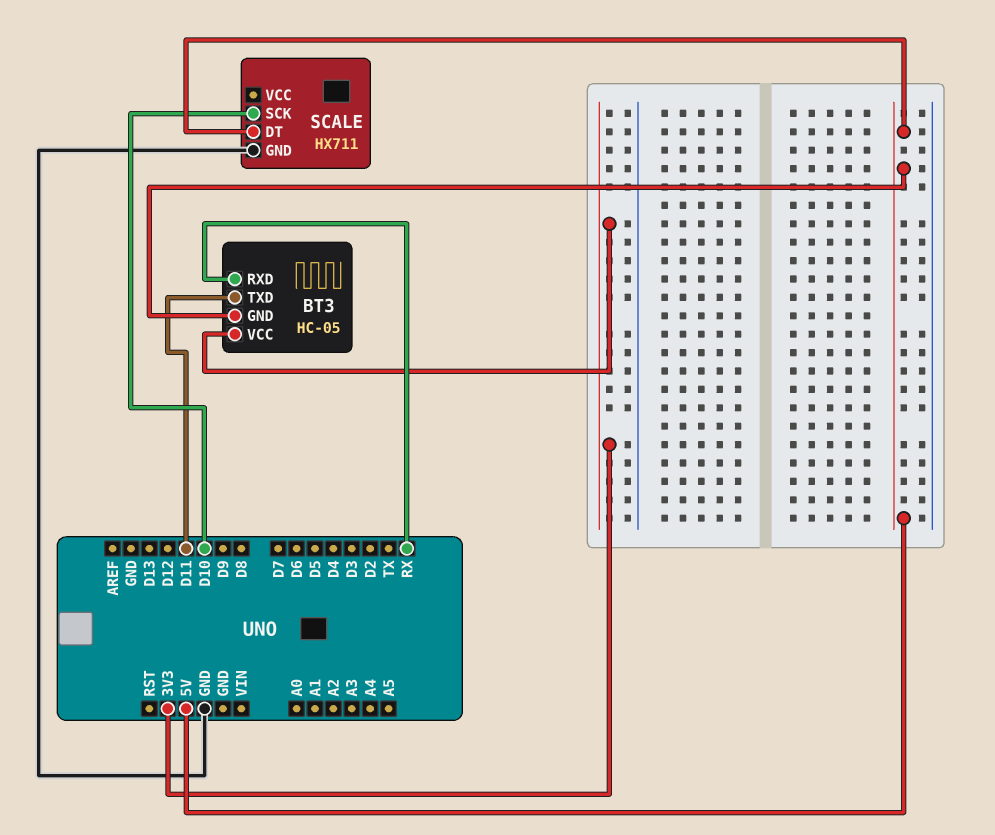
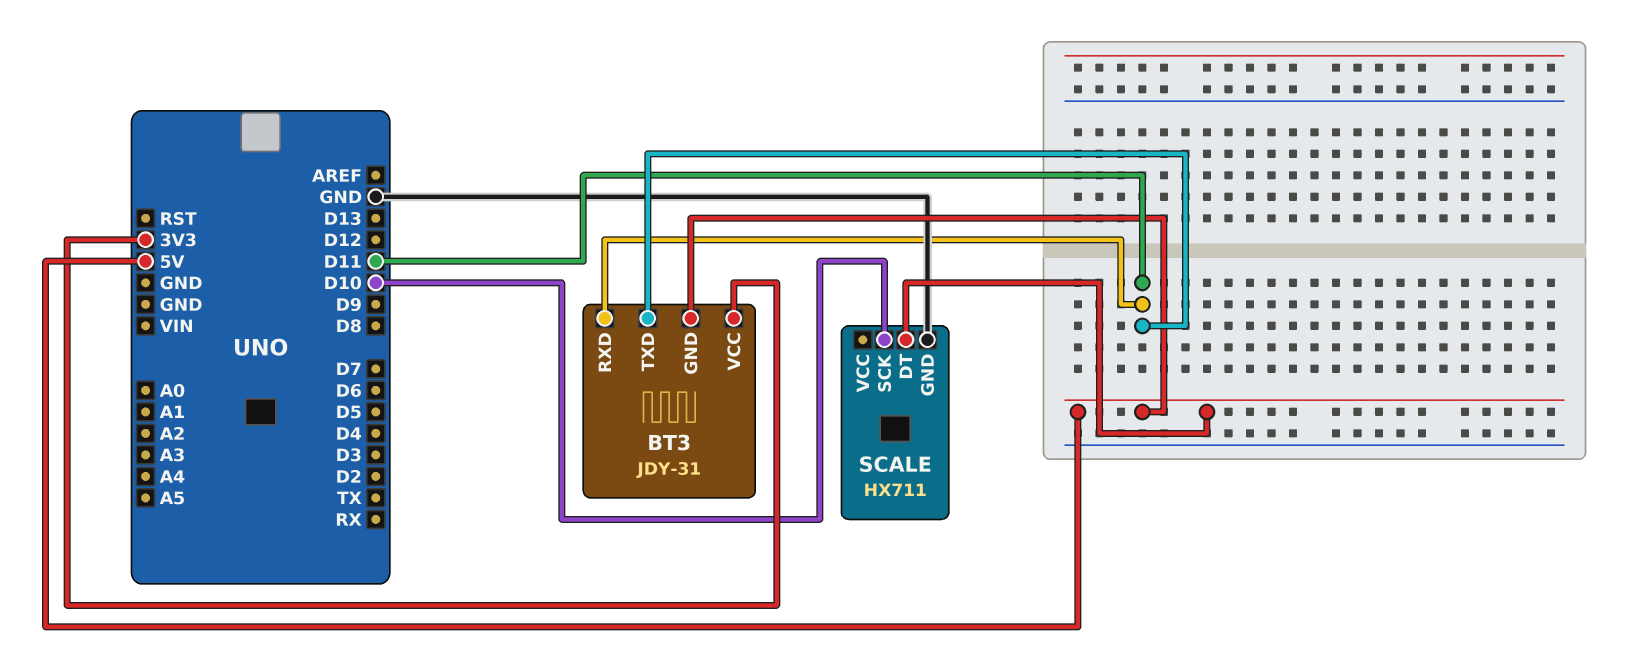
BT3: HC-05 -> JDY-31
BT3 pin RXD: RX -> D11

